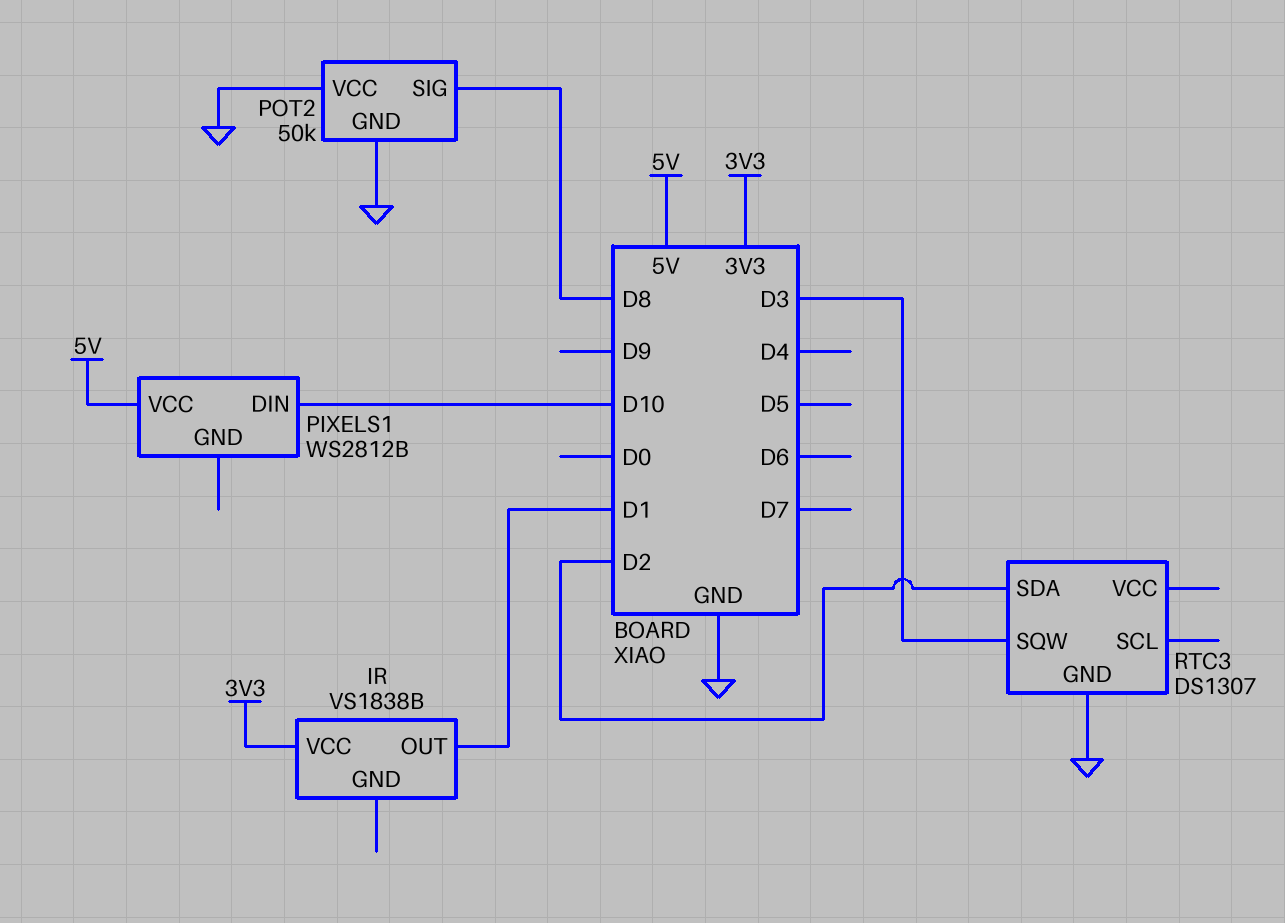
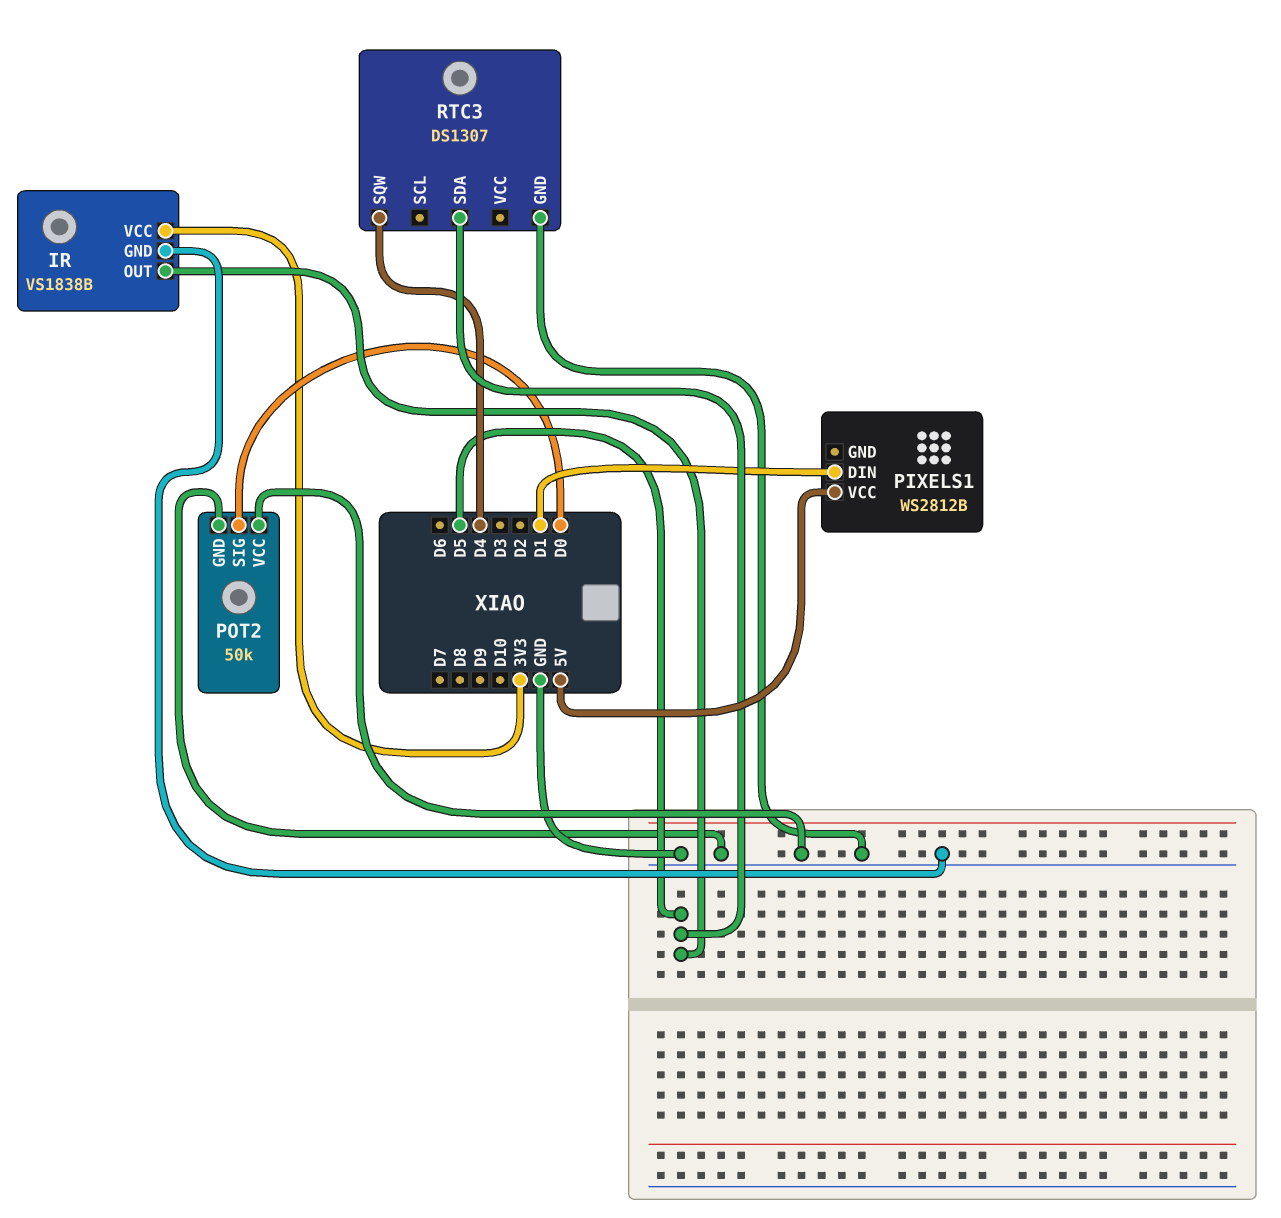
IR pin GND: none -> GND
IR pin OUT: D1 -> D5
PIXELS1 pin DIN: D10 -> D1
POT2 pin SIG: D8 -> D0
RTC3 pin SDA: D2 -> D5
RTC3 pin SQW: D3 -> D4

